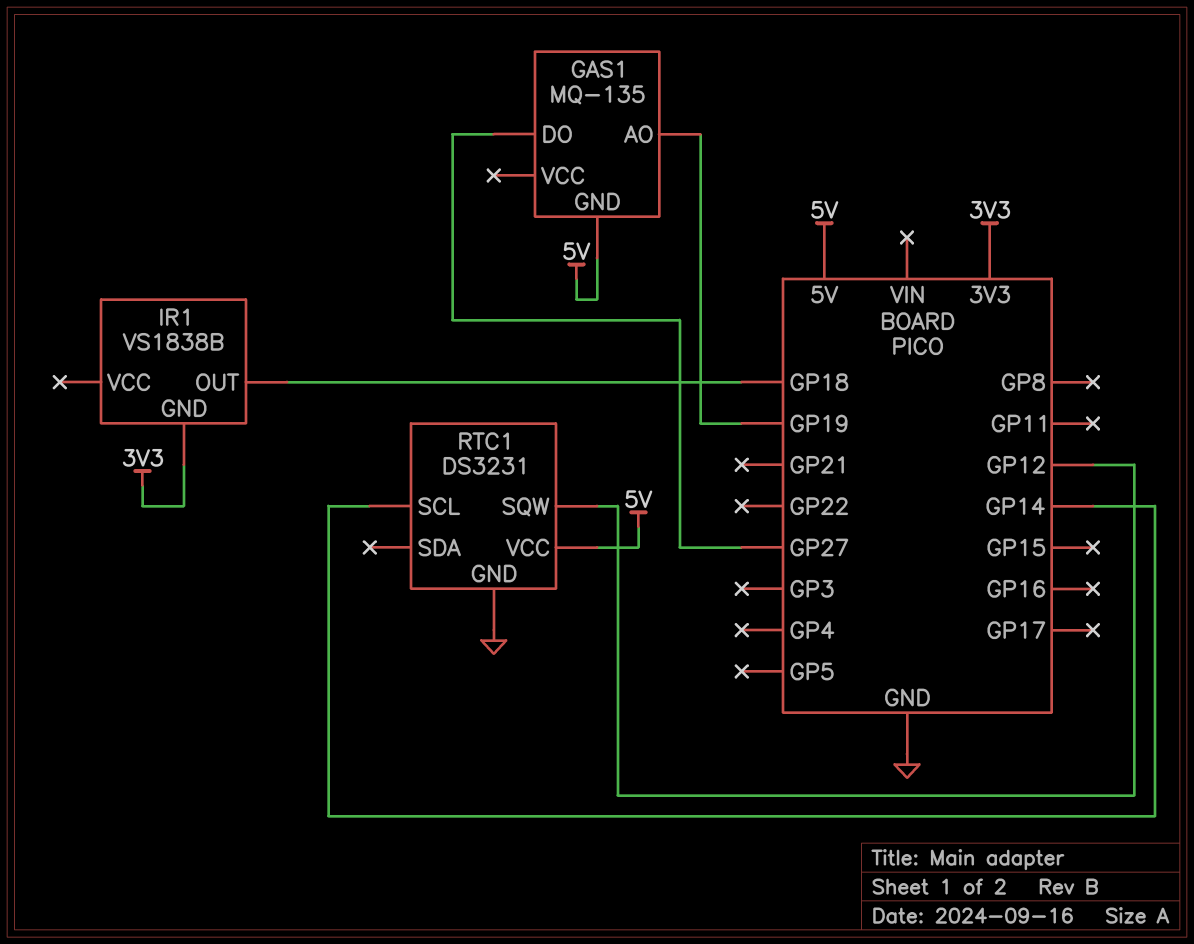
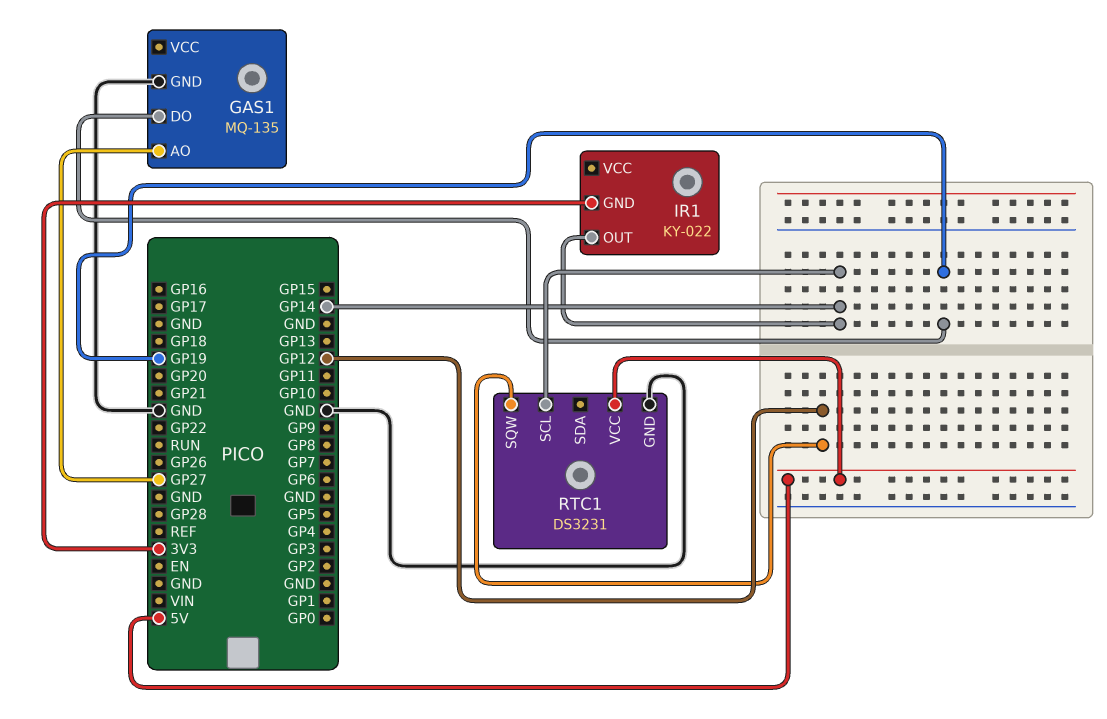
GAS1 pin AO: GP19 -> GP27
GAS1 pin DO: GP27 -> GP19
GAS1 pin GND: 5V -> GND
IR1: VS1838B -> KY-022
IR1 pin OUT: GP18 -> GP14

